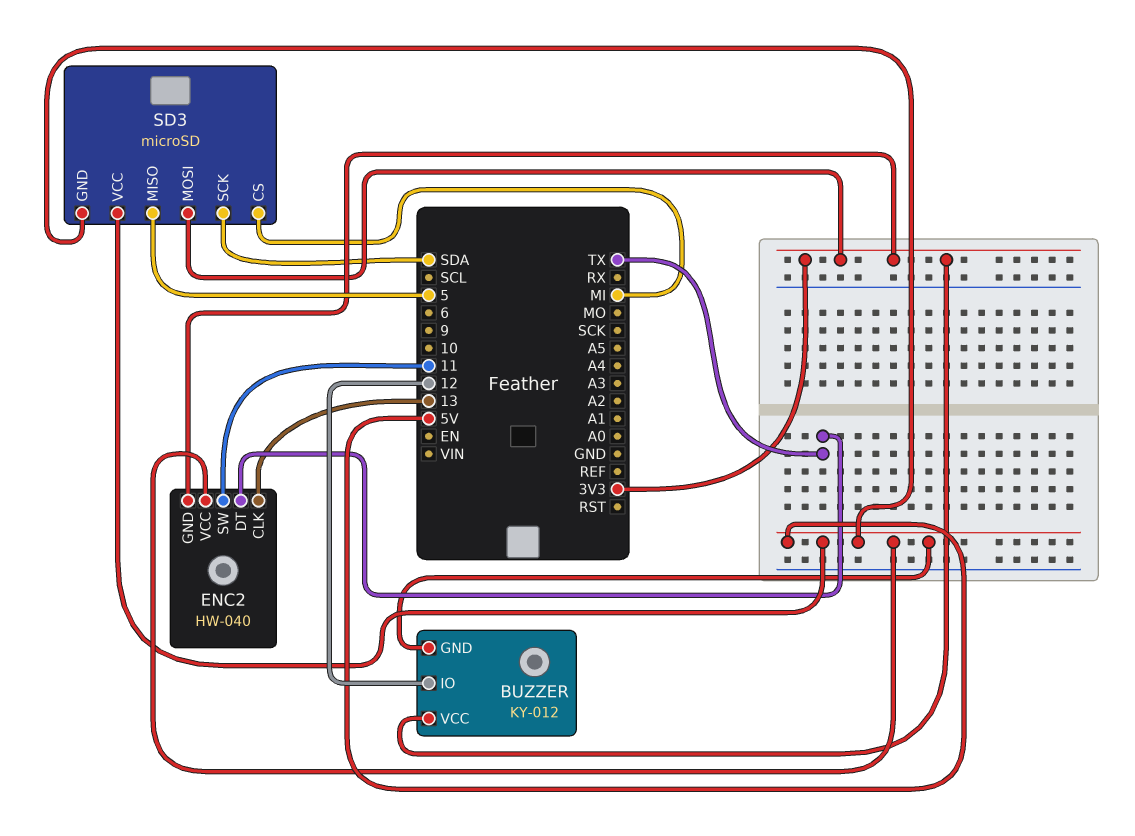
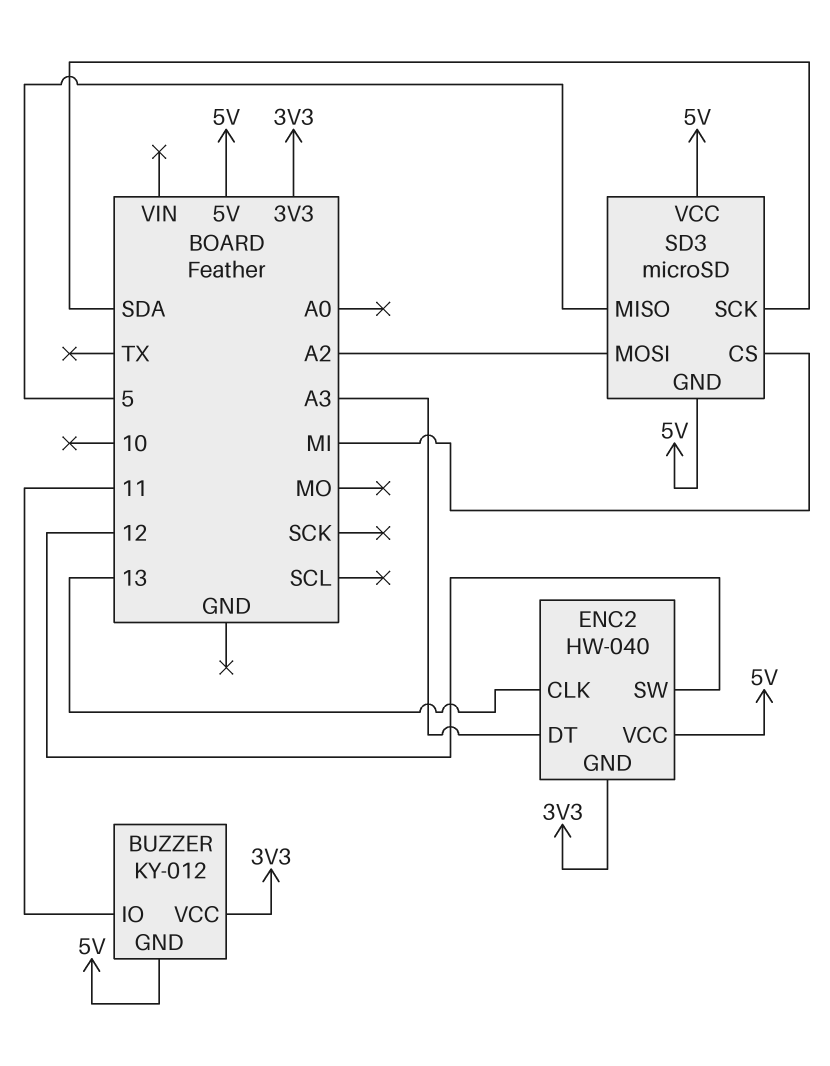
BUZZER pin IO: 12 -> 11
ENC2 pin DT: TX -> A3
ENC2 pin SW: 11 -> 12
SD3 pin MOSI: 3V3 -> A2

